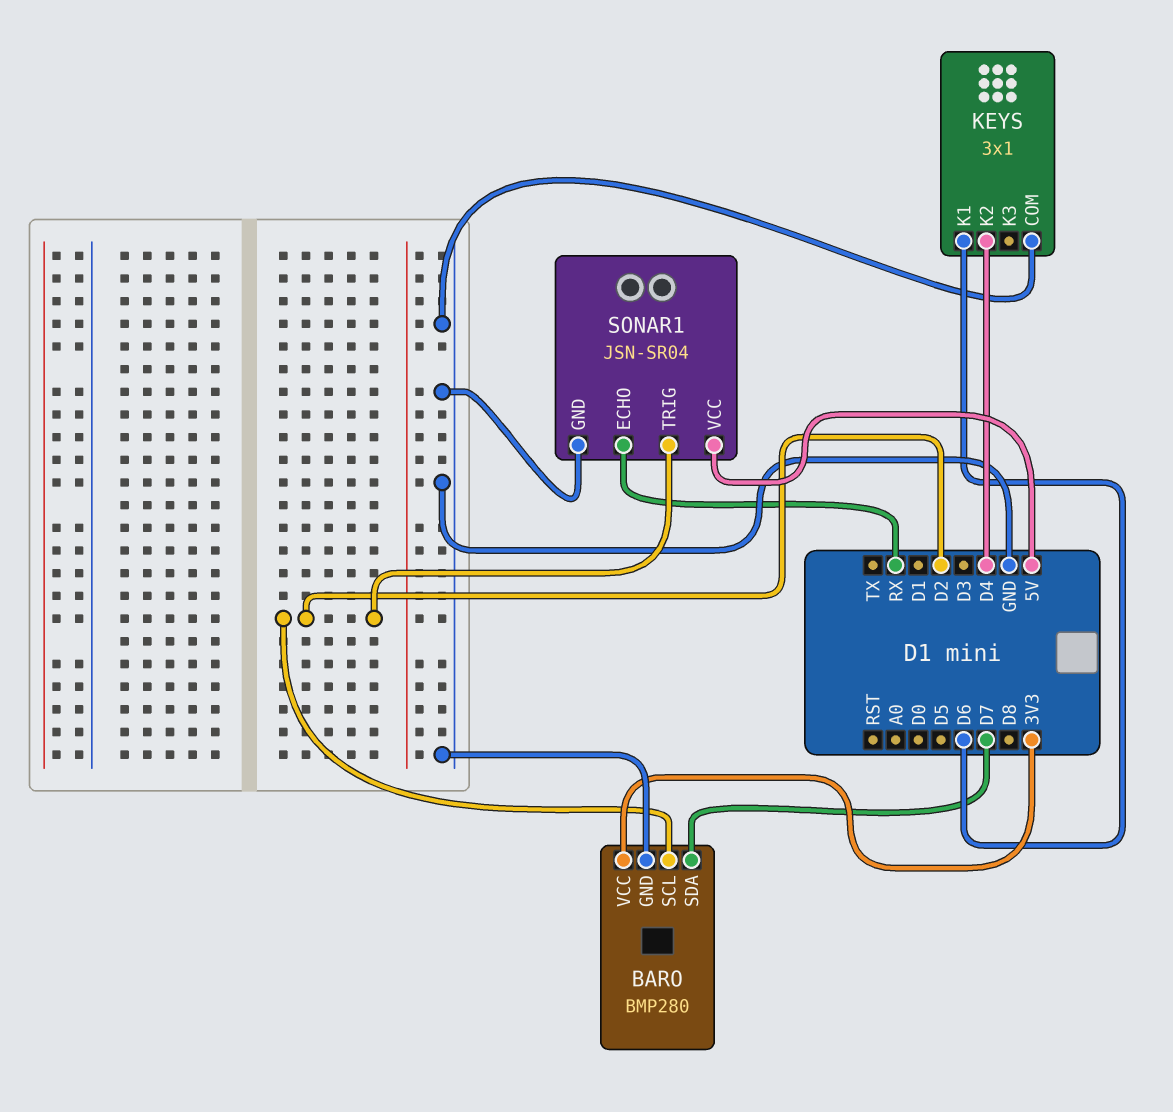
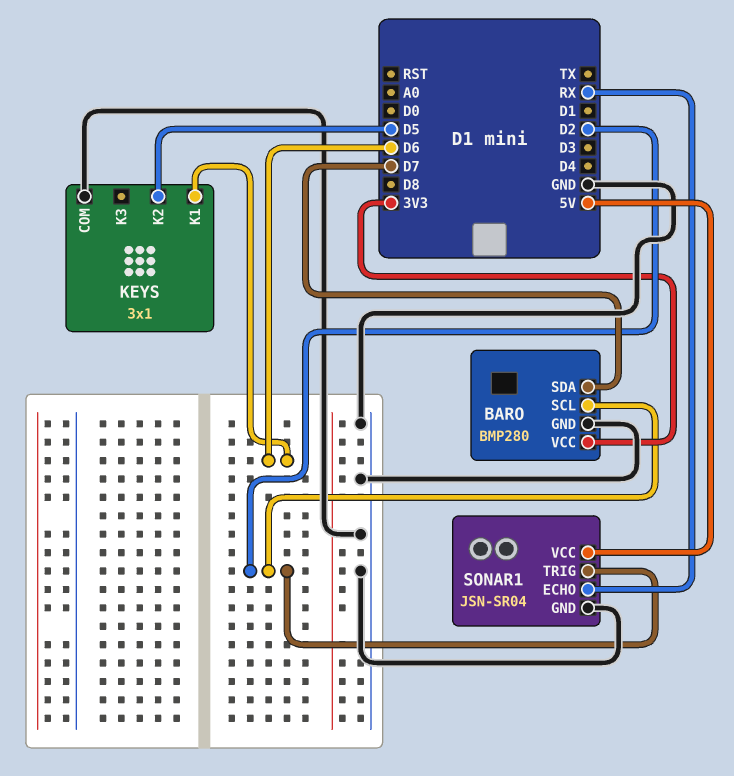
KEYS pin K2: D4 -> D5

